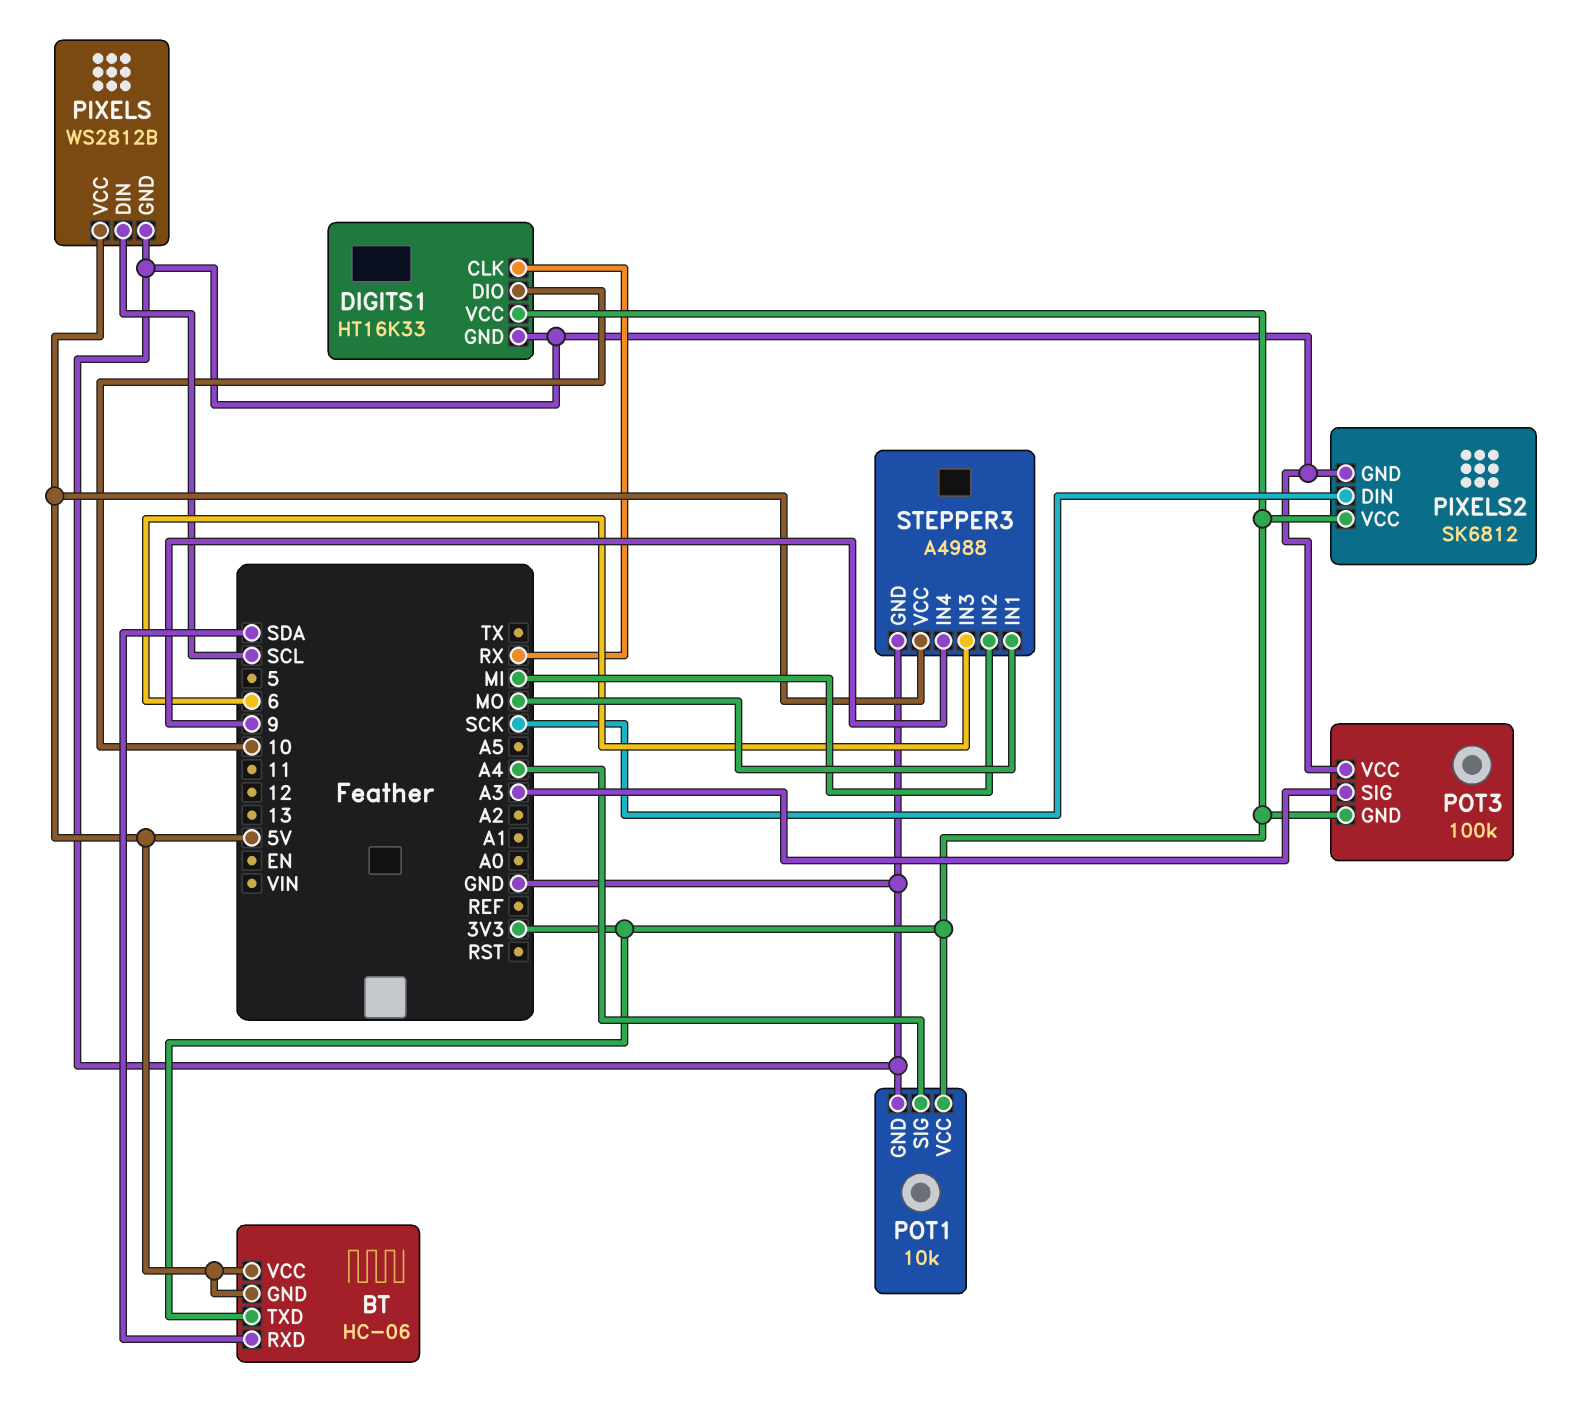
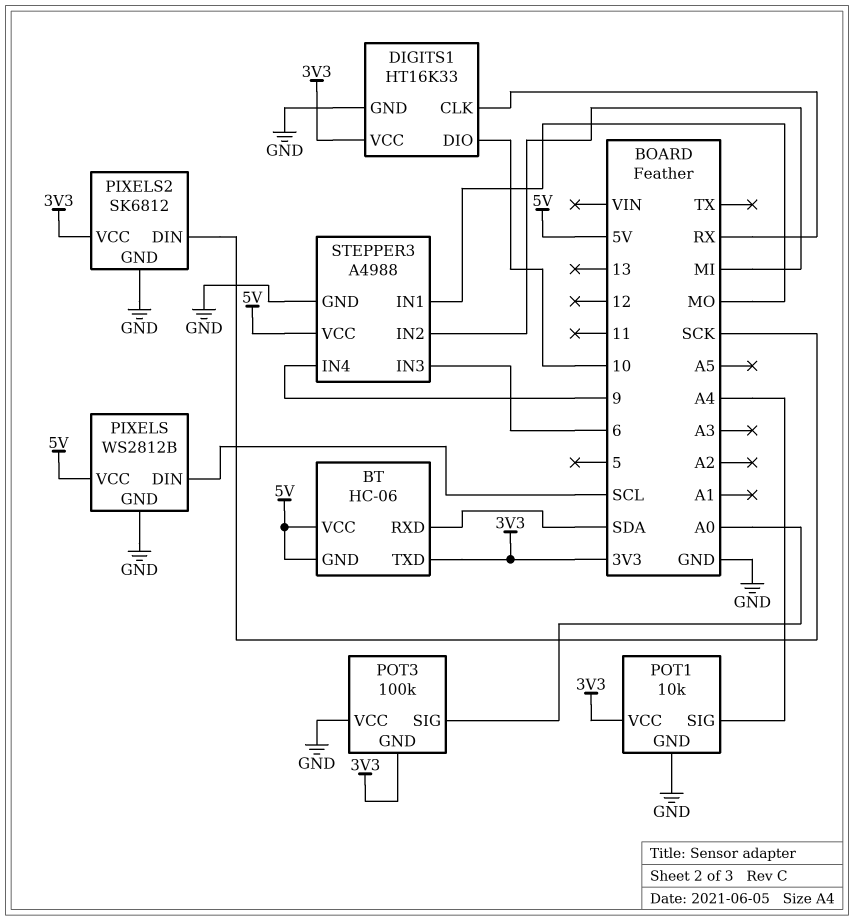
POT3 pin SIG: A3 -> A0

